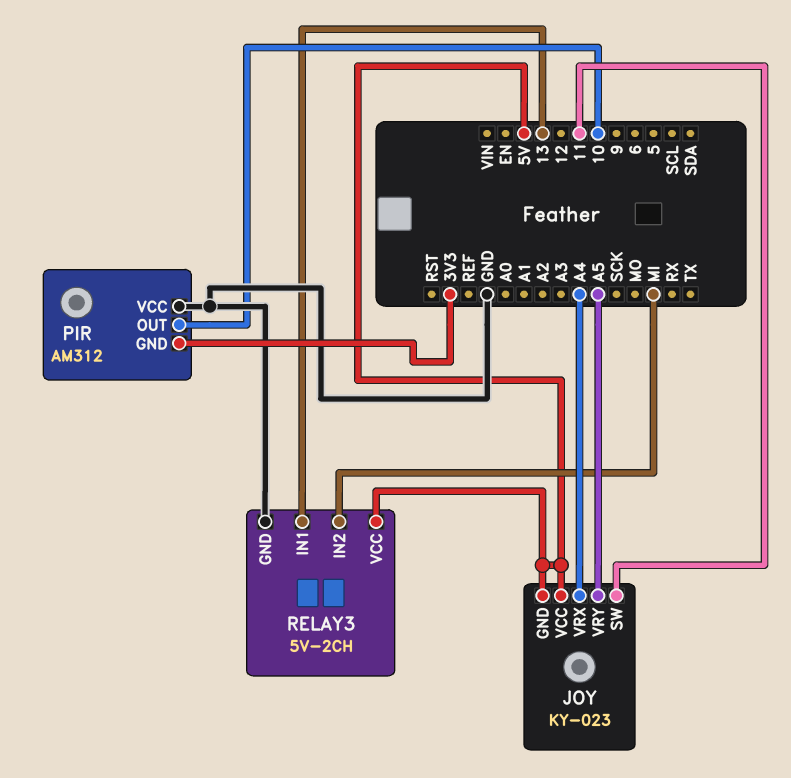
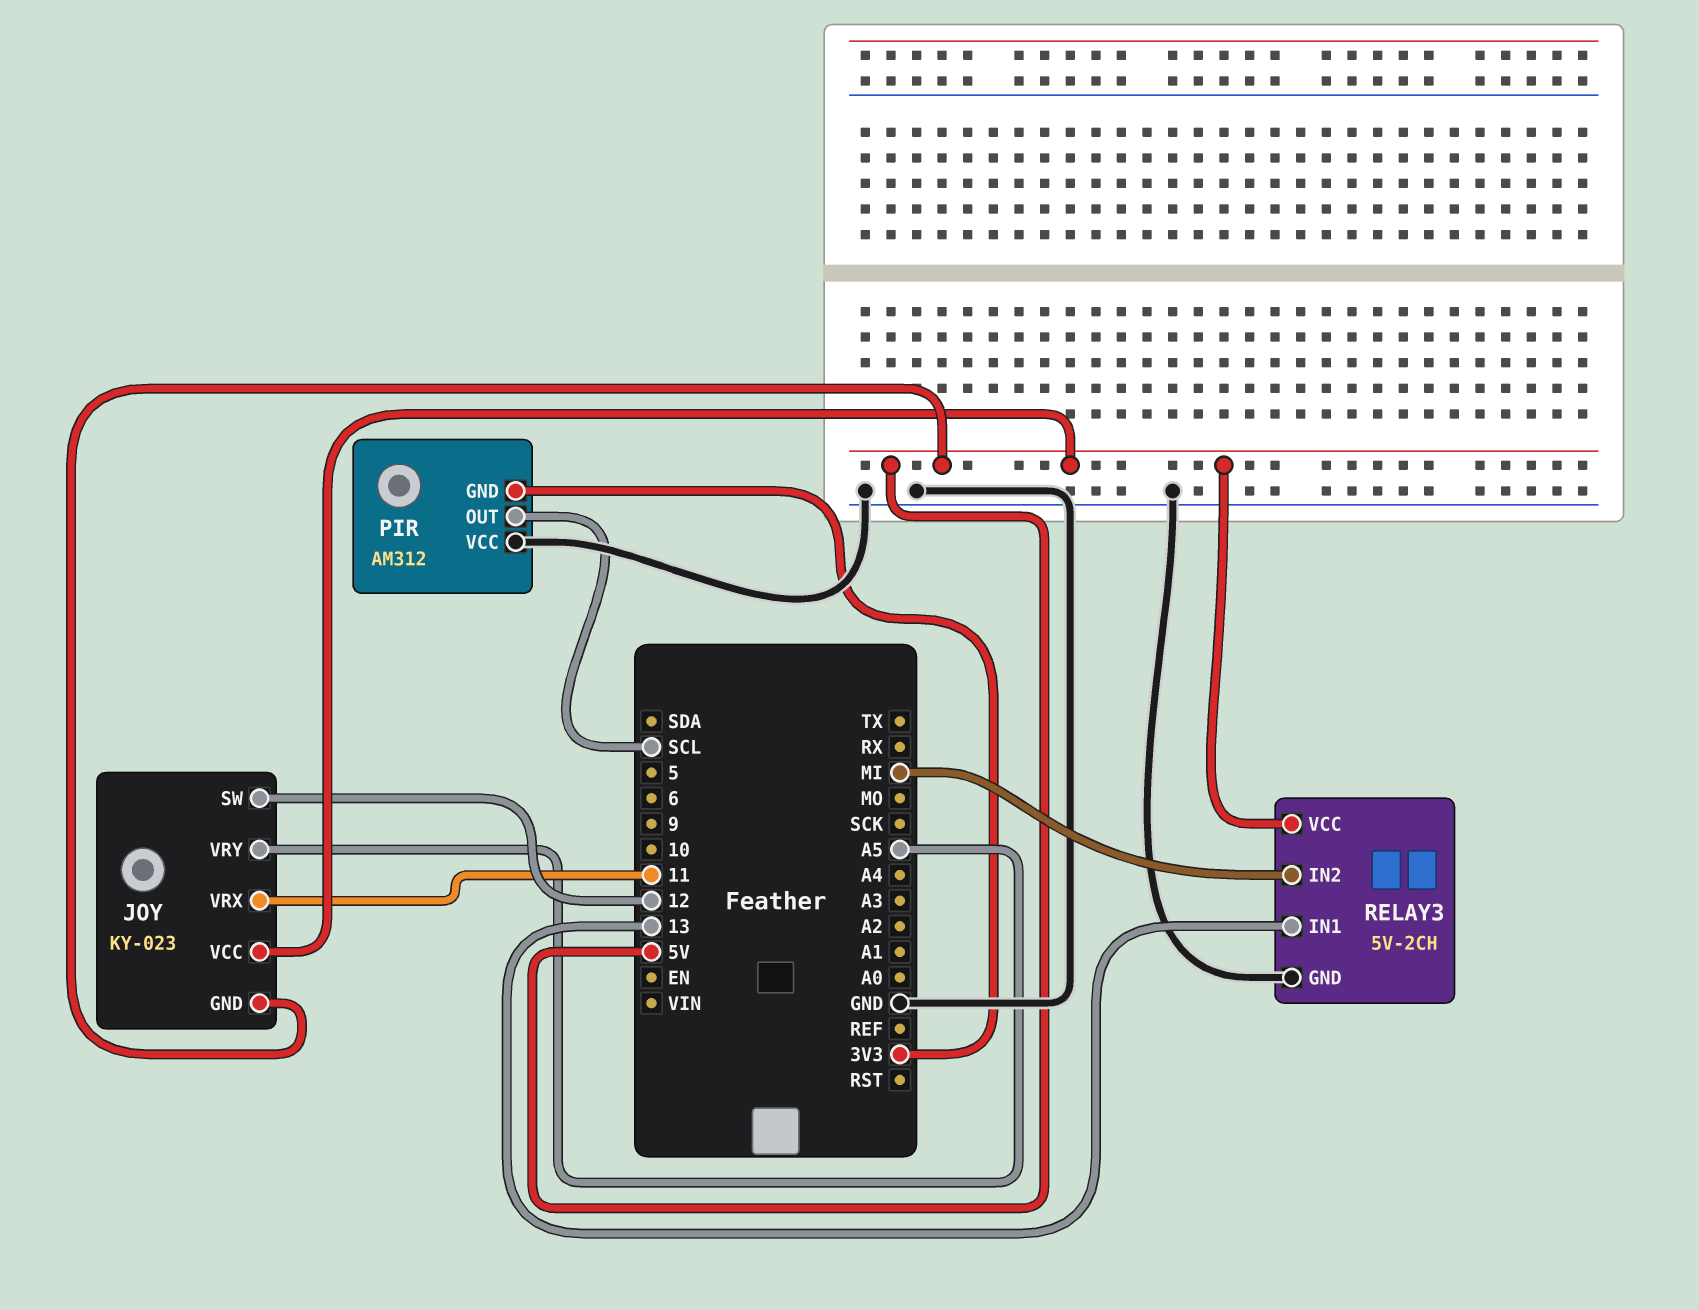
JOY pin SW: 11 -> 12
JOY pin VRX: A4 -> 11
PIR pin OUT: 10 -> SCL

